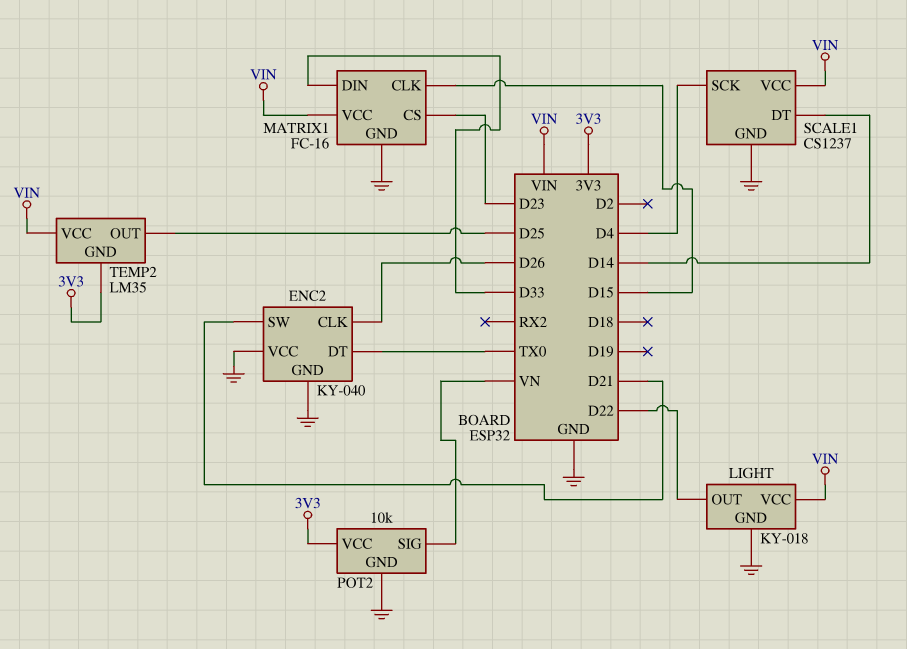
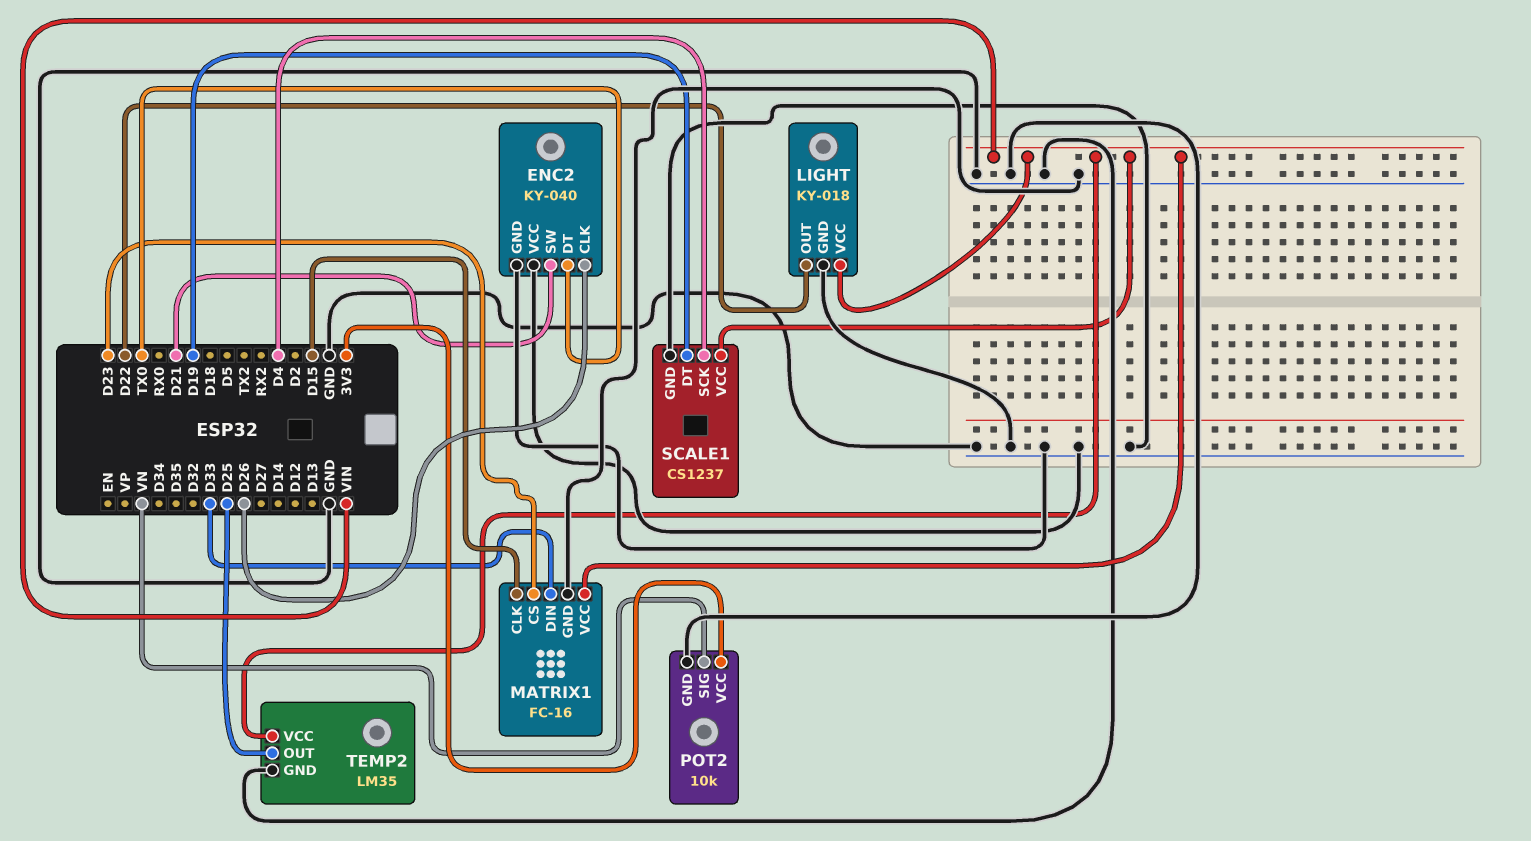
SCALE1 pin DT: D14 -> D19
TEMP2 pin GND: 3V3 -> GND

